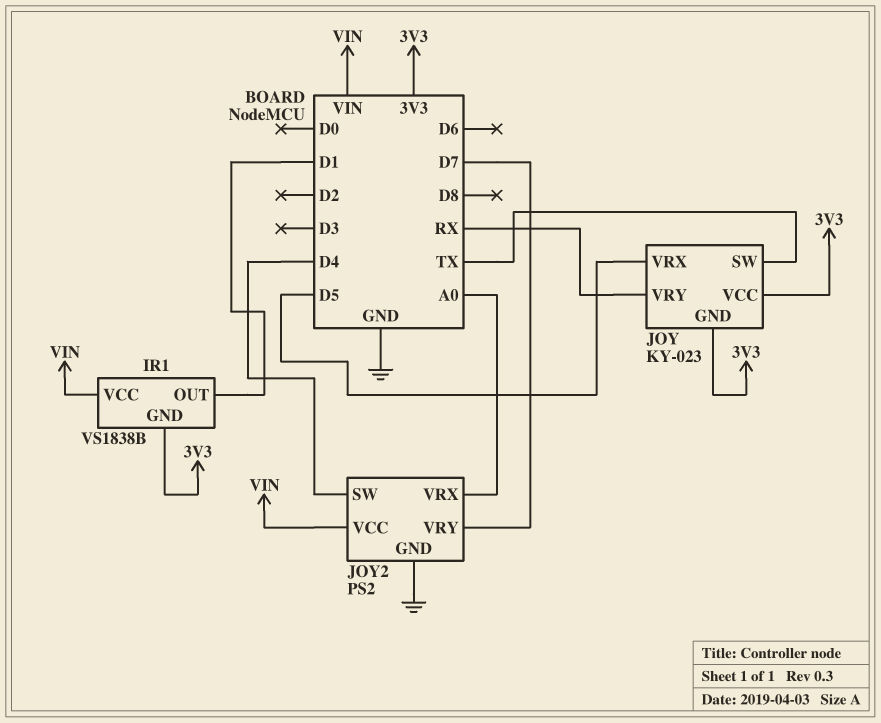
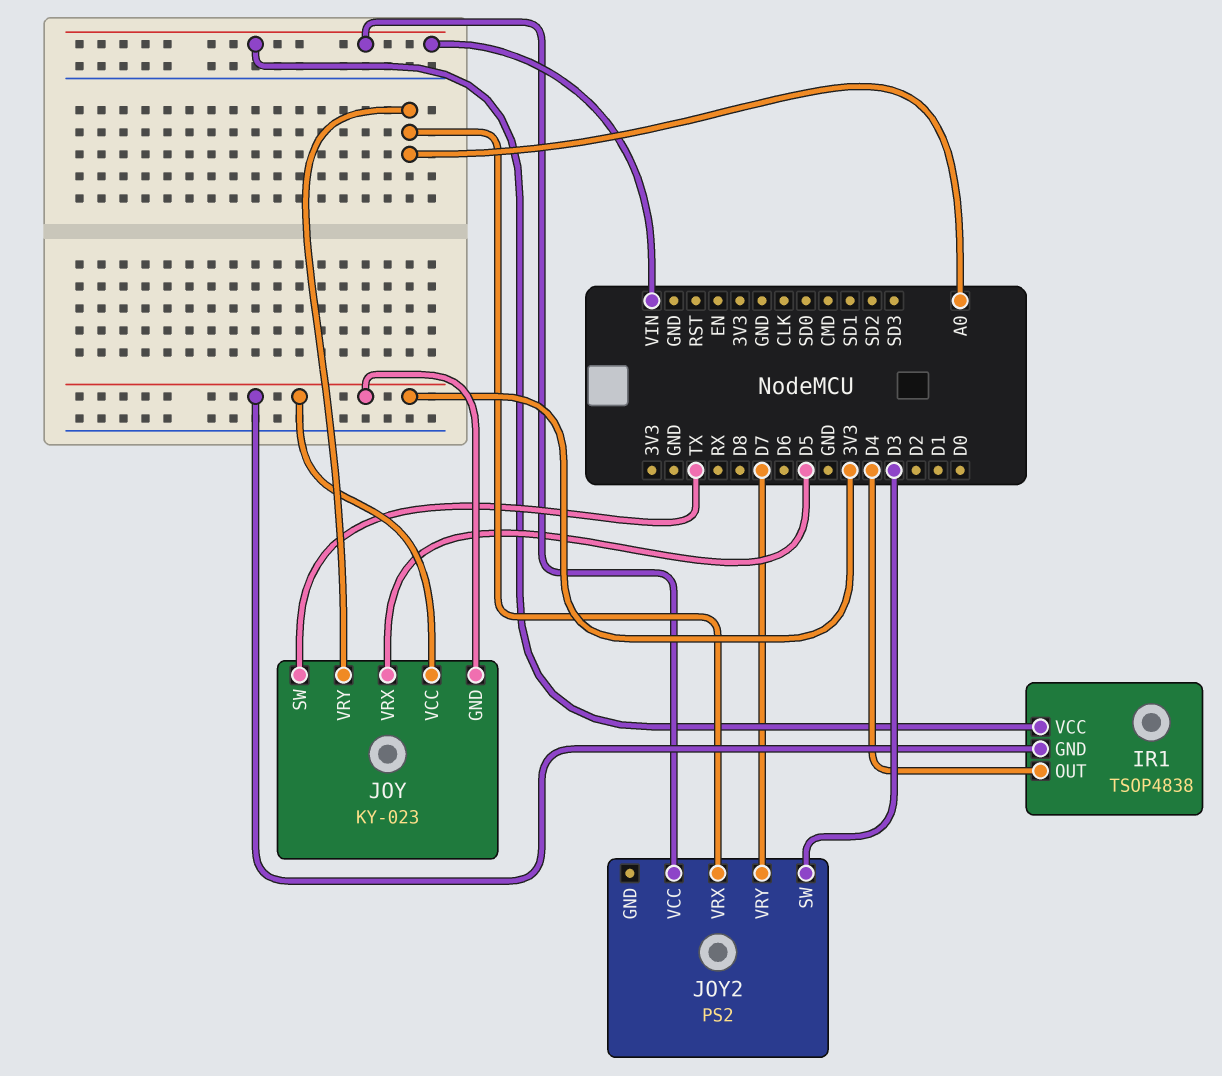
IR1: VS1838B -> TSOP4838
IR1 pin OUT: D1 -> D4
JOY pin VRY: RX -> A0
JOY2 pin GND: GND -> none
JOY2 pin SW: D4 -> D3

